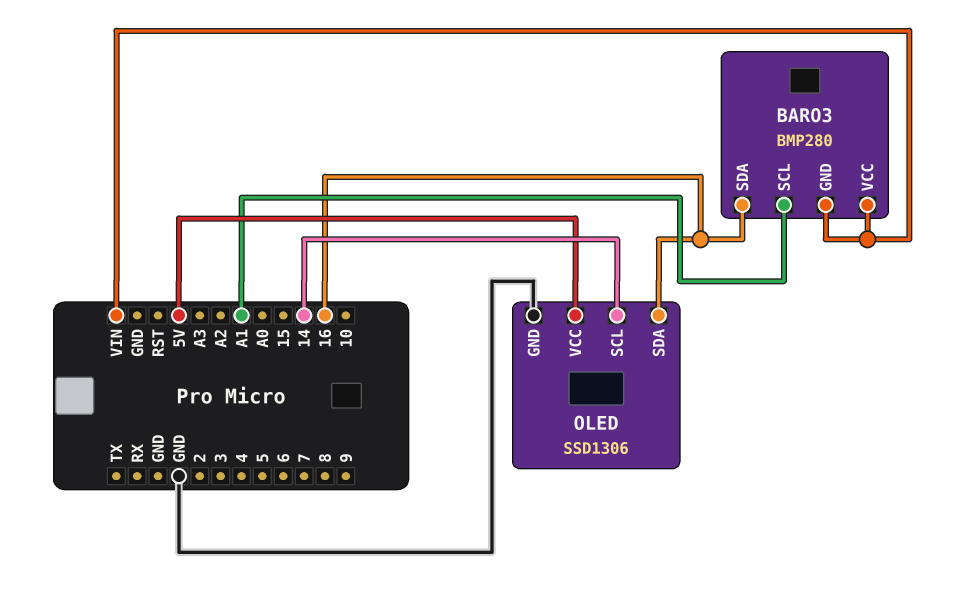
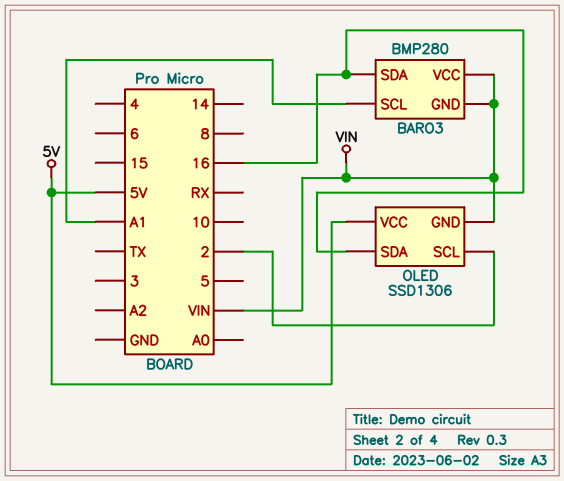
OLED pin GND: GND -> VIN
OLED pin SCL: 14 -> 2

